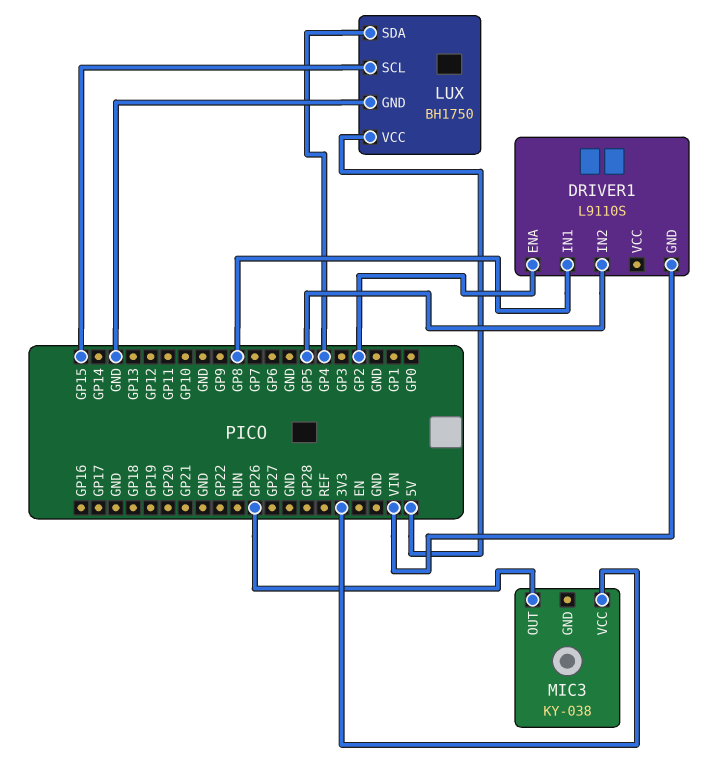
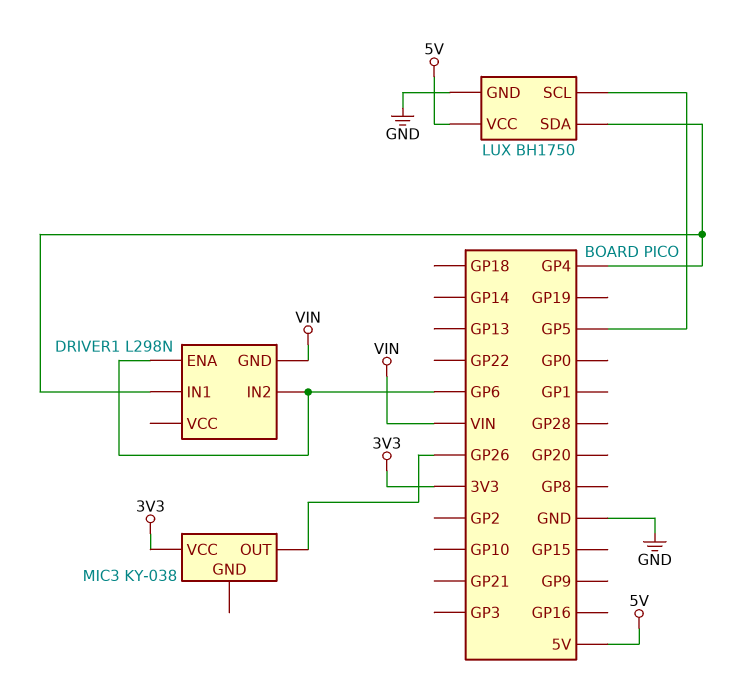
DRIVER1: L9110S -> L298N
DRIVER1 pin ENA: GP2 -> GP6
DRIVER1 pin IN1: GP8 -> GP4
DRIVER1 pin IN2: GP5 -> GP6
LUX pin SCL: GP15 -> GP5

